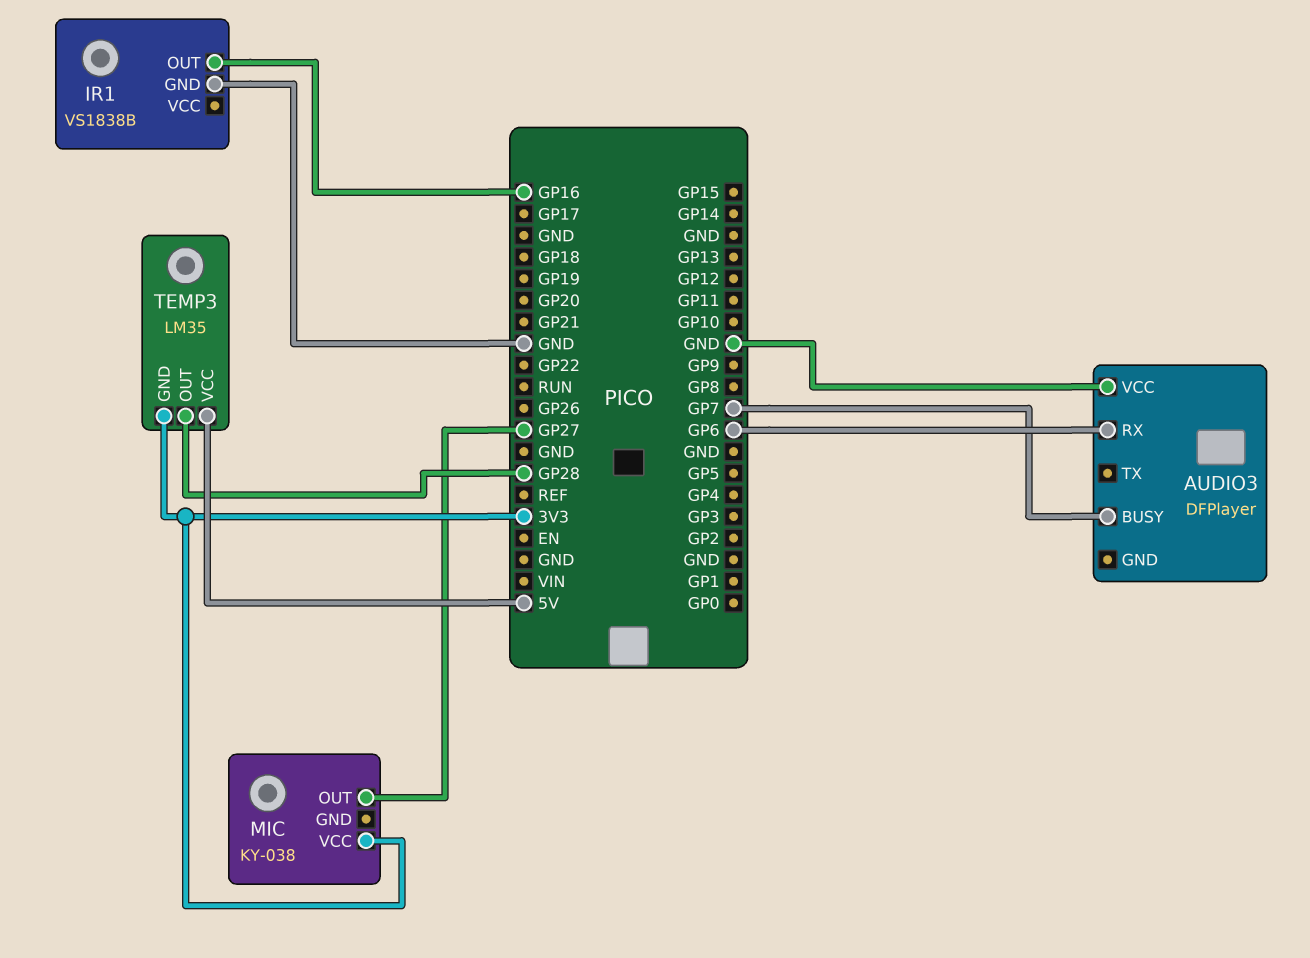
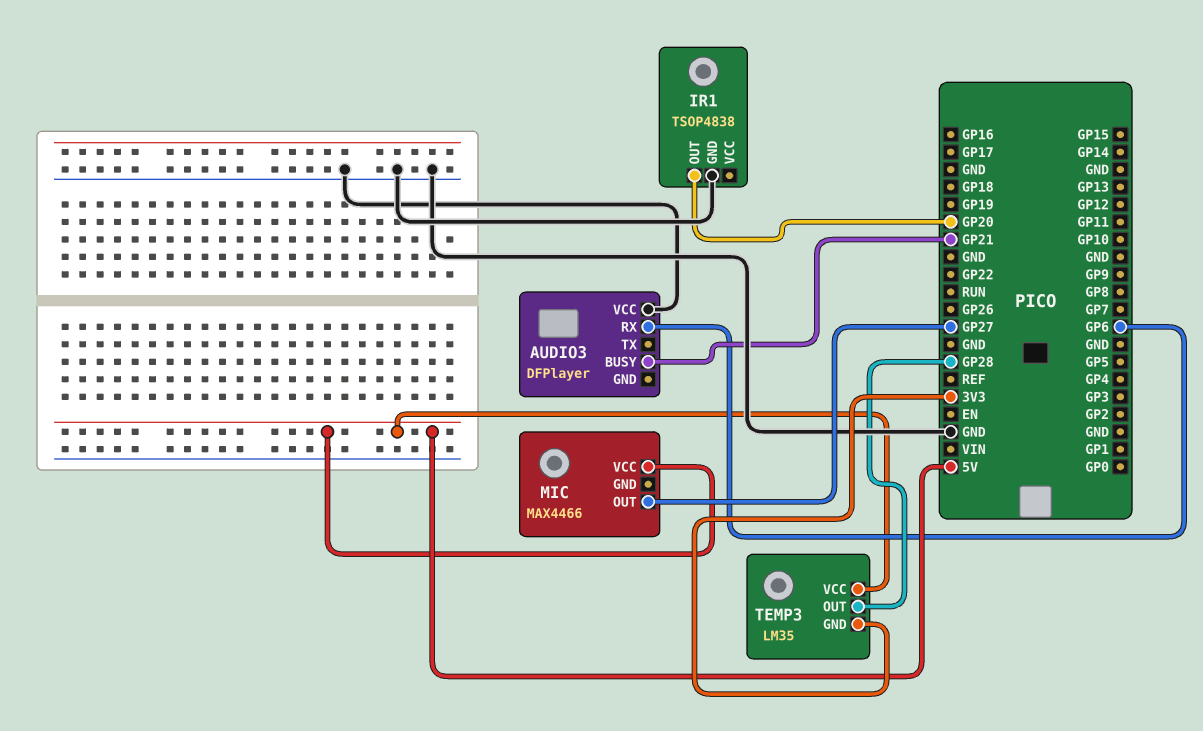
AUDIO3 pin BUSY: GP7 -> GP21
IR1: VS1838B -> TSOP4838
IR1 pin OUT: GP16 -> GP20
MIC: KY-038 -> MAX4466
MIC pin VCC: 3V3 -> 5V

